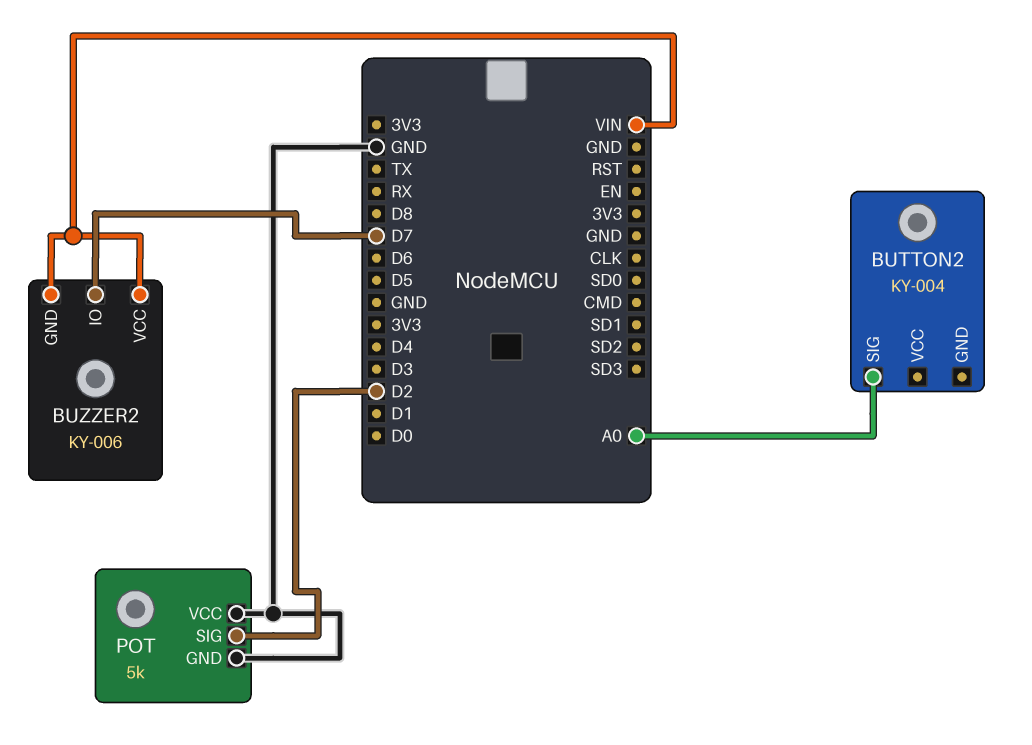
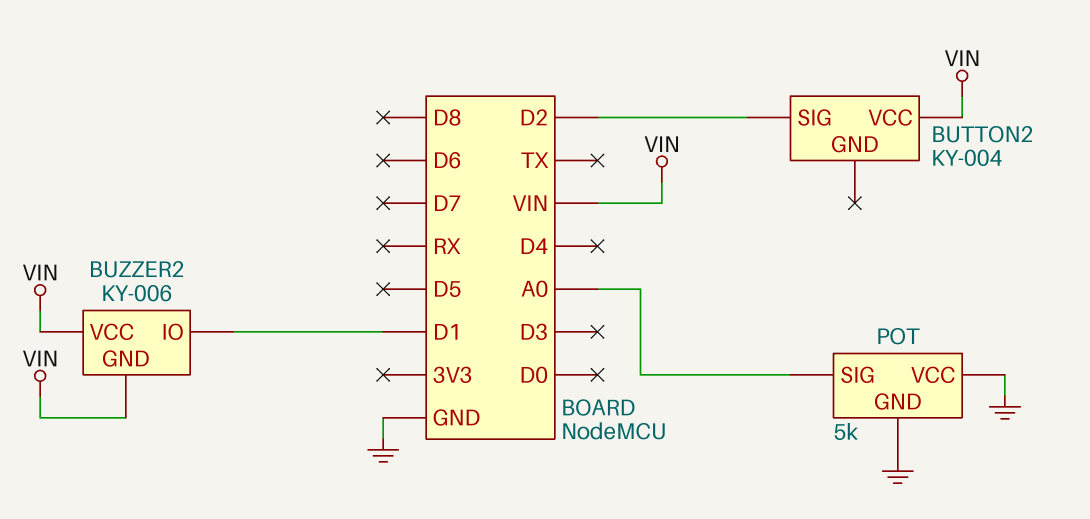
BUTTON2 pin SIG: A0 -> D2
BUTTON2 pin VCC: none -> VIN
BUZZER2 pin IO: D7 -> D1
POT pin SIG: D2 -> A0

